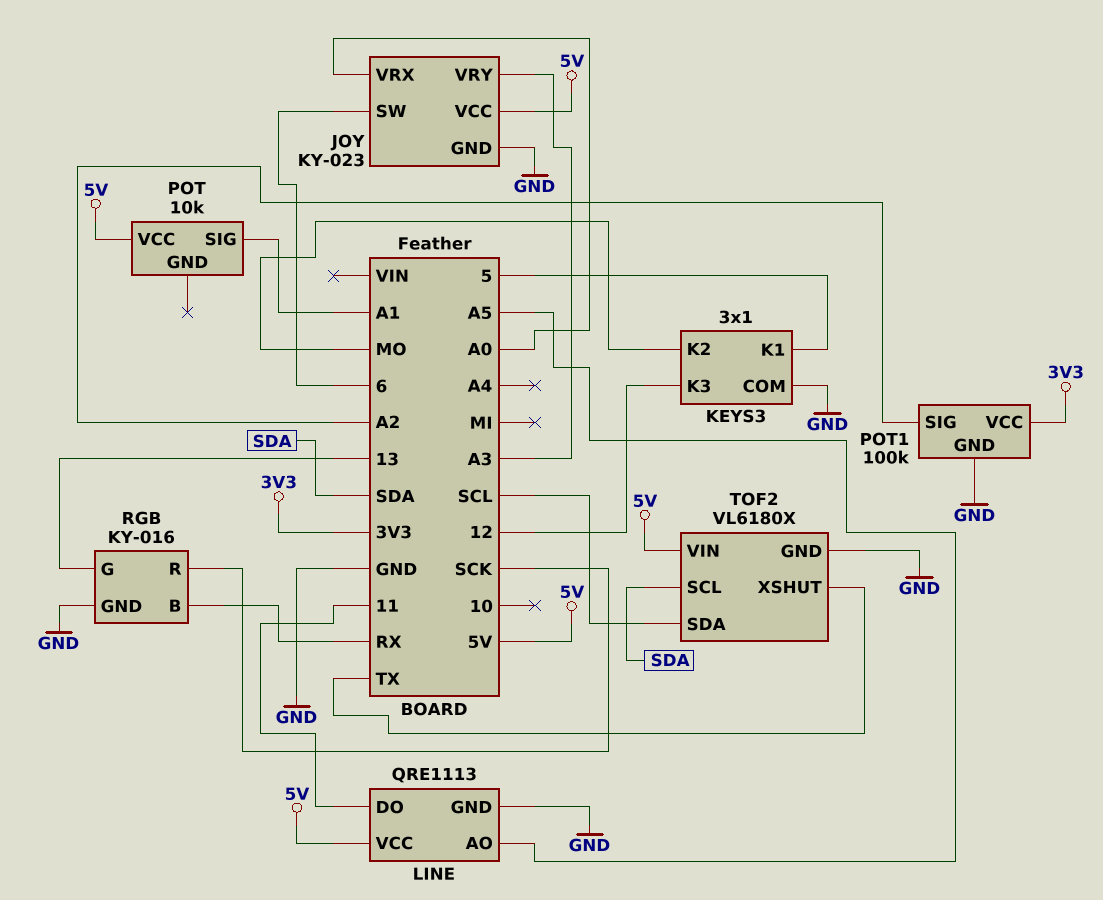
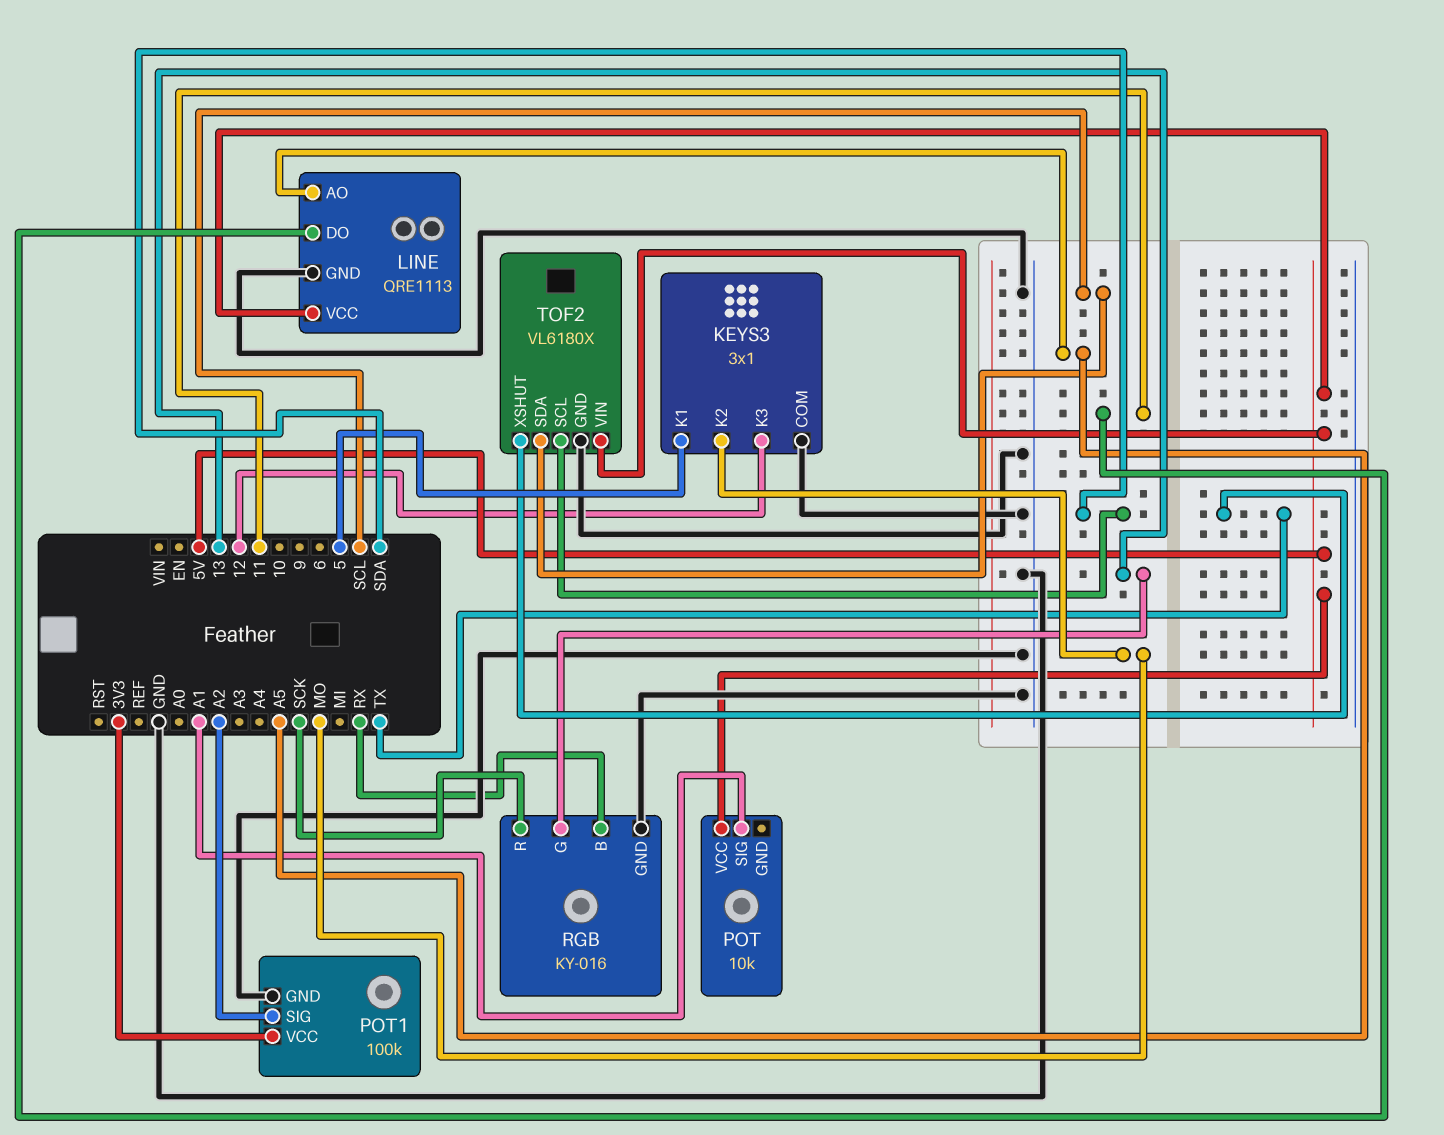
JOY: KY-023 -> none
JOY pin GND: GND -> none
JOY pin SW: 6 -> none
JOY pin VCC: 5V -> none
JOY pin VRX: A0 -> none
JOY pin VRY: A3 -> none

